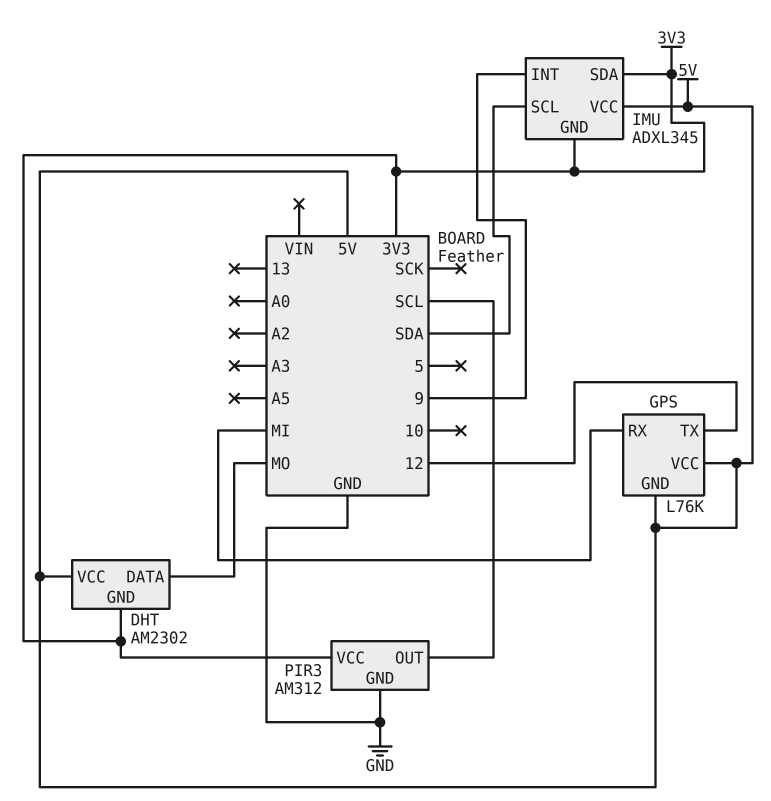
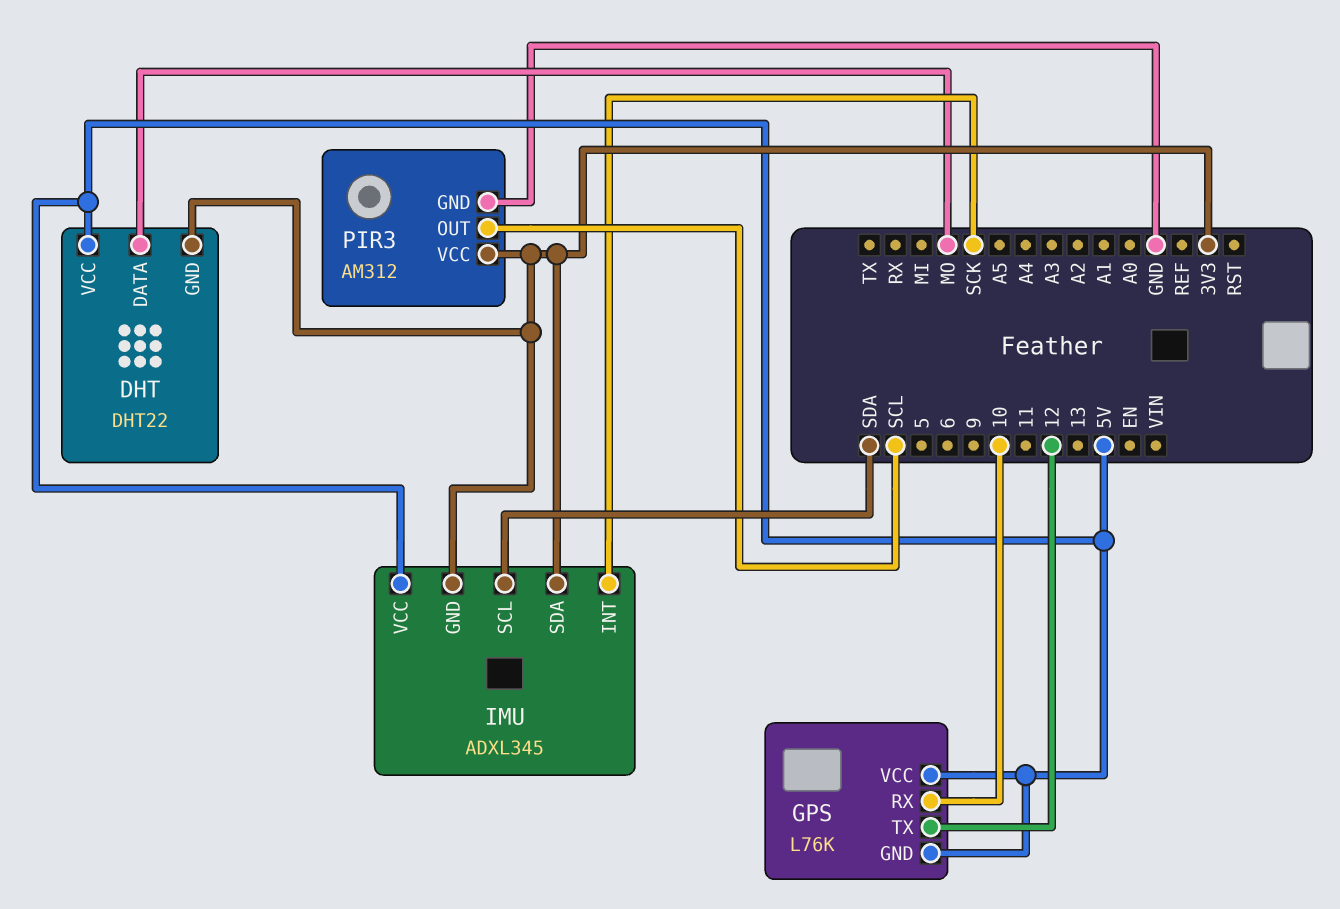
DHT: AM2302 -> DHT22
GPS pin RX: MI -> 10
IMU pin INT: 9 -> SCK

